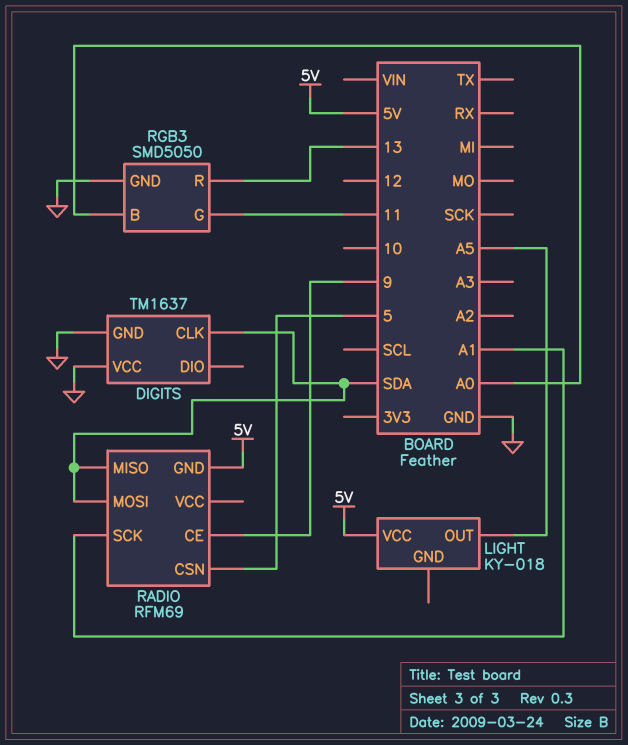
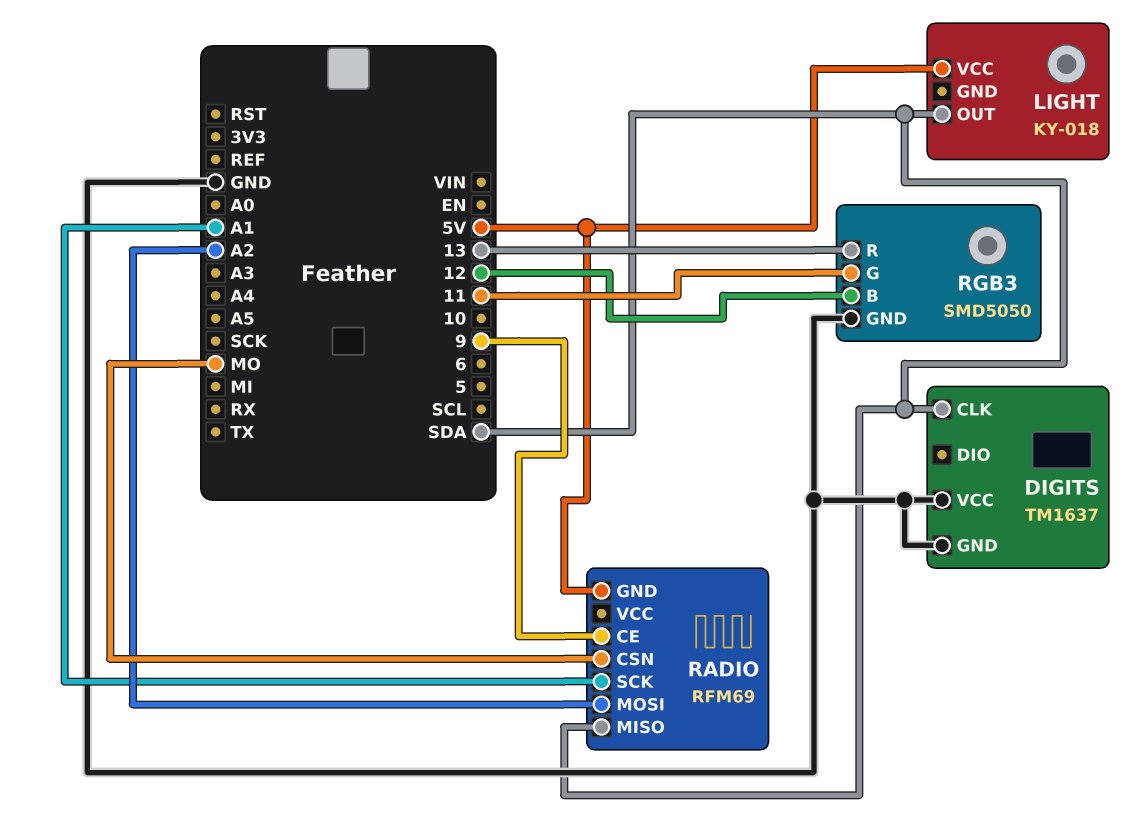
LIGHT pin OUT: A5 -> SDA
RADIO pin CSN: 5 -> MO
RADIO pin MOSI: SDA -> A2
RGB3 pin B: A0 -> 12

